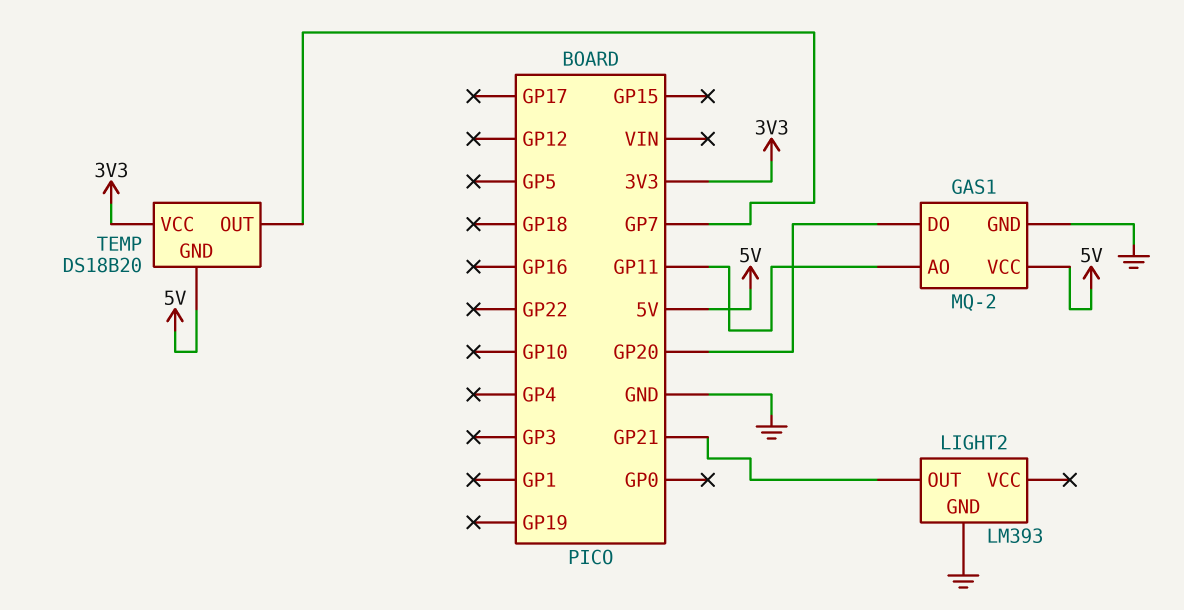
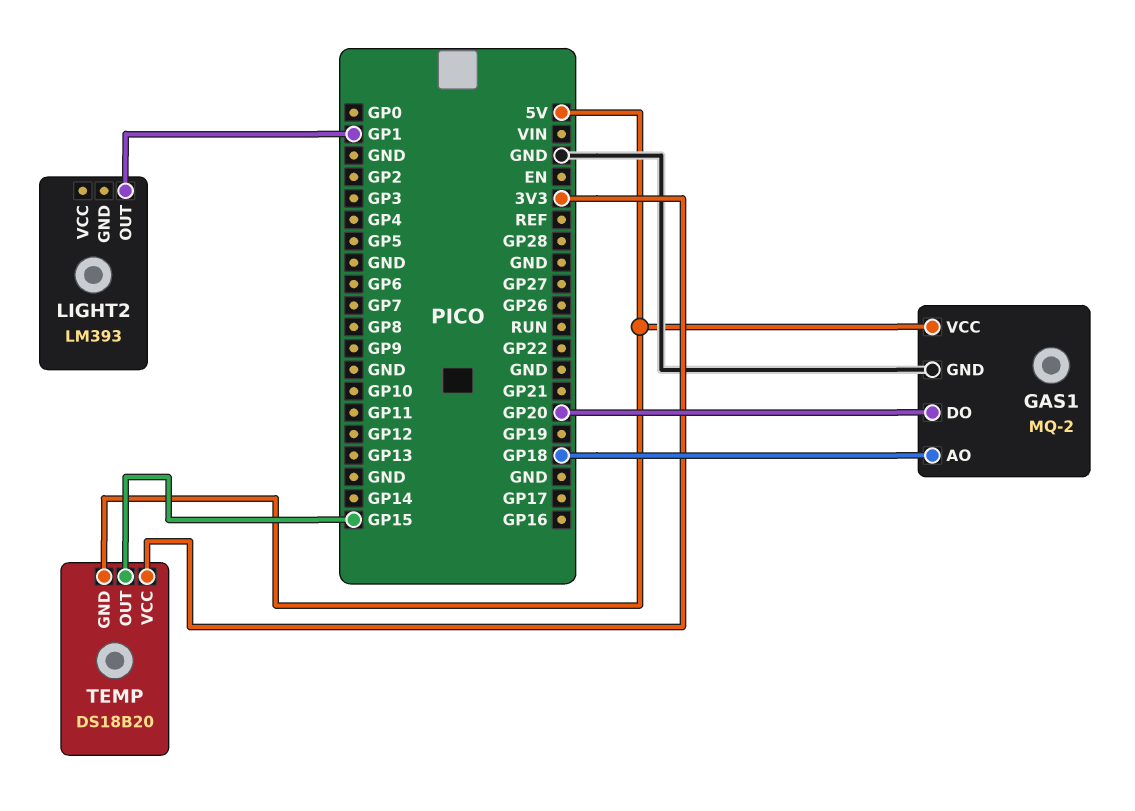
GAS1 pin AO: GP11 -> GP18
LIGHT2 pin GND: GND -> none
LIGHT2 pin OUT: GP21 -> GP1
TEMP pin OUT: GP7 -> GP15

